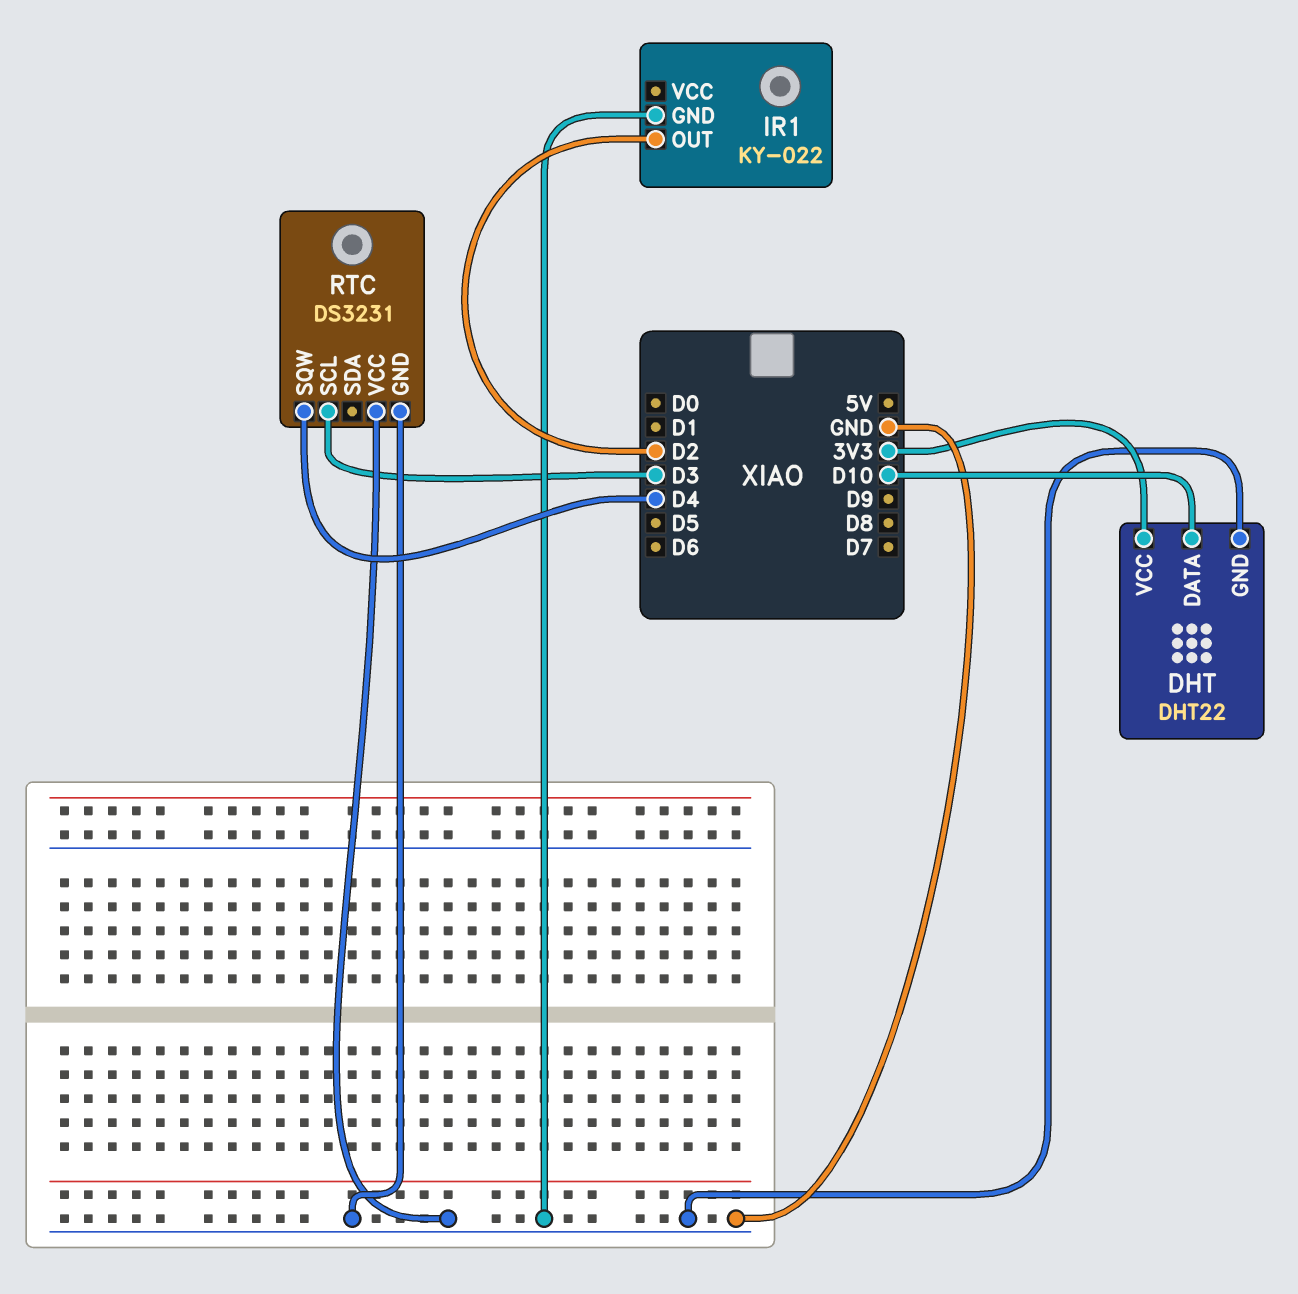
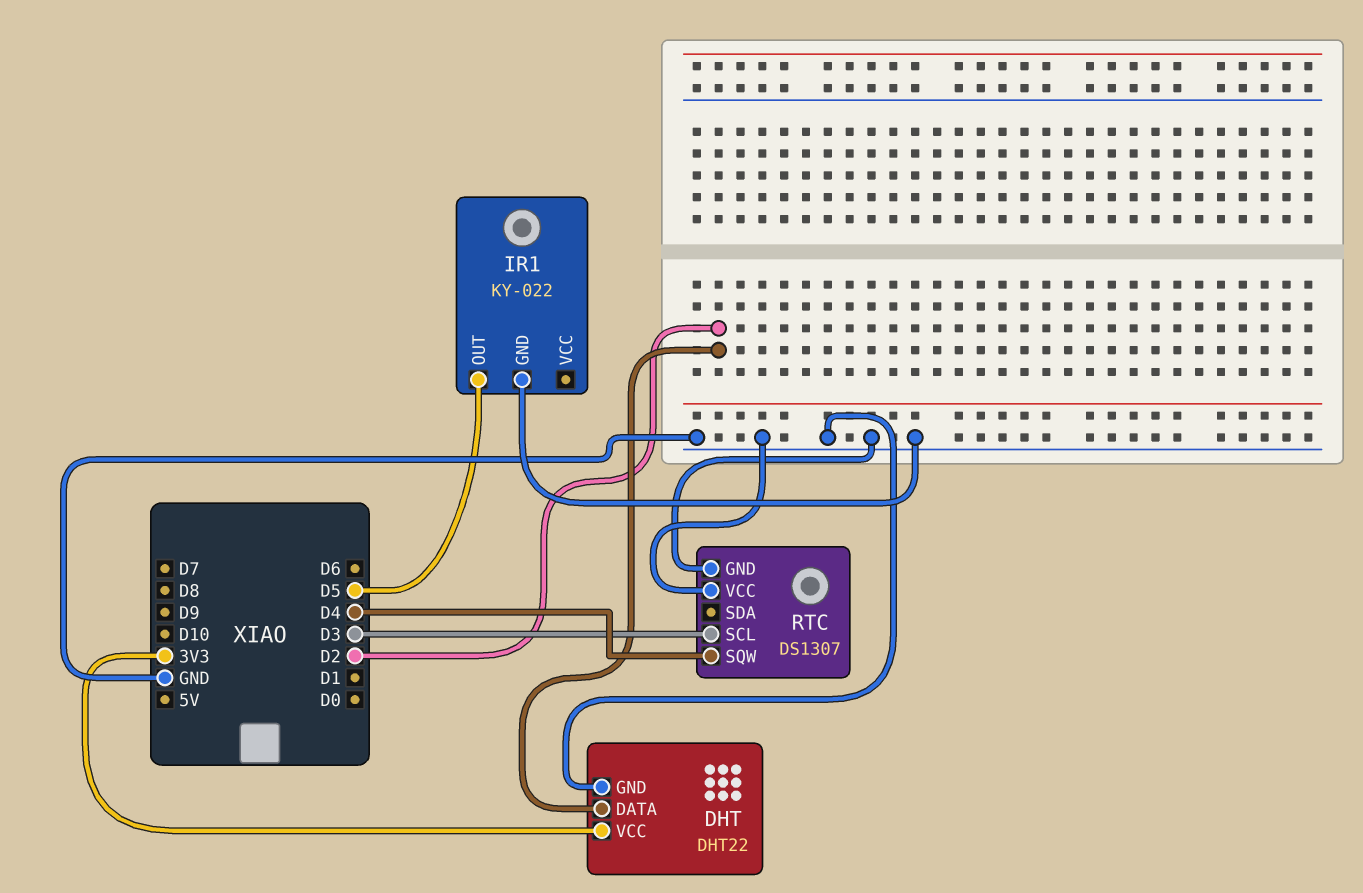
DHT pin DATA: D10 -> D2
IR1 pin OUT: D2 -> D5
RTC: DS3231 -> DS1307

